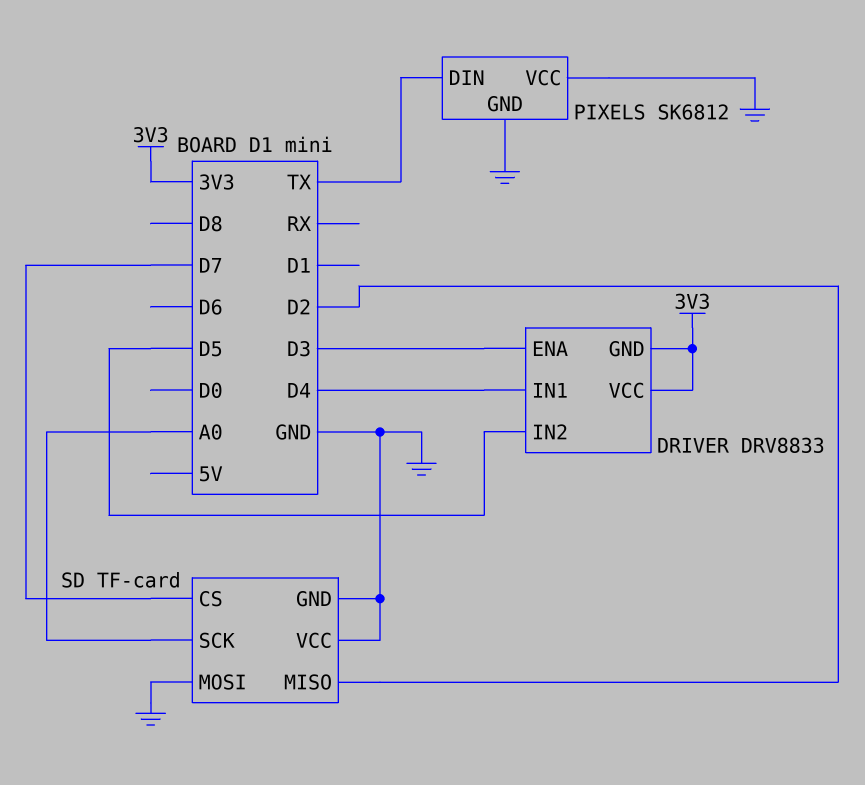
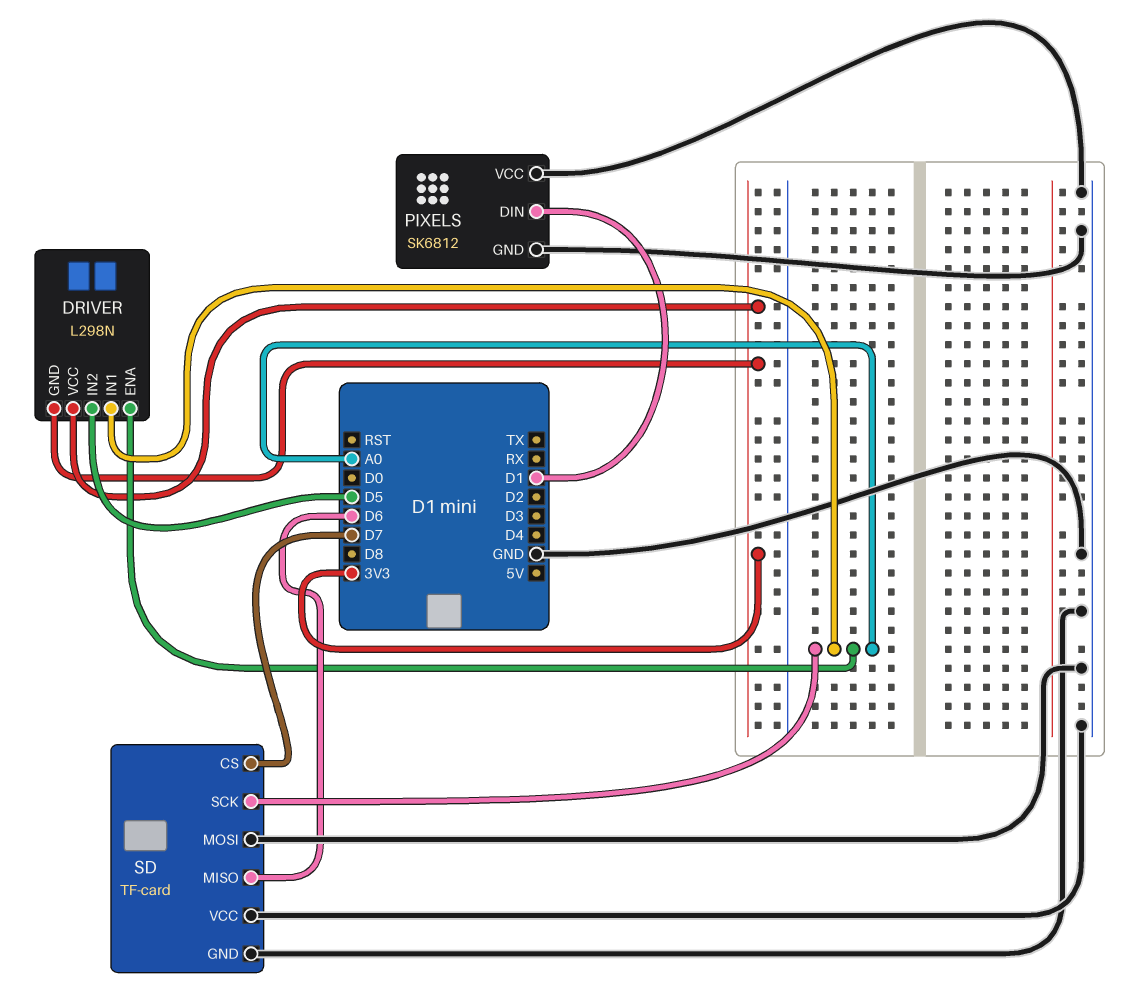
DRIVER: DRV8833 -> L298N
DRIVER pin ENA: D3 -> A0
DRIVER pin IN1: D4 -> A0
PIXELS pin DIN: TX -> D1
SD pin MISO: D2 -> D6

